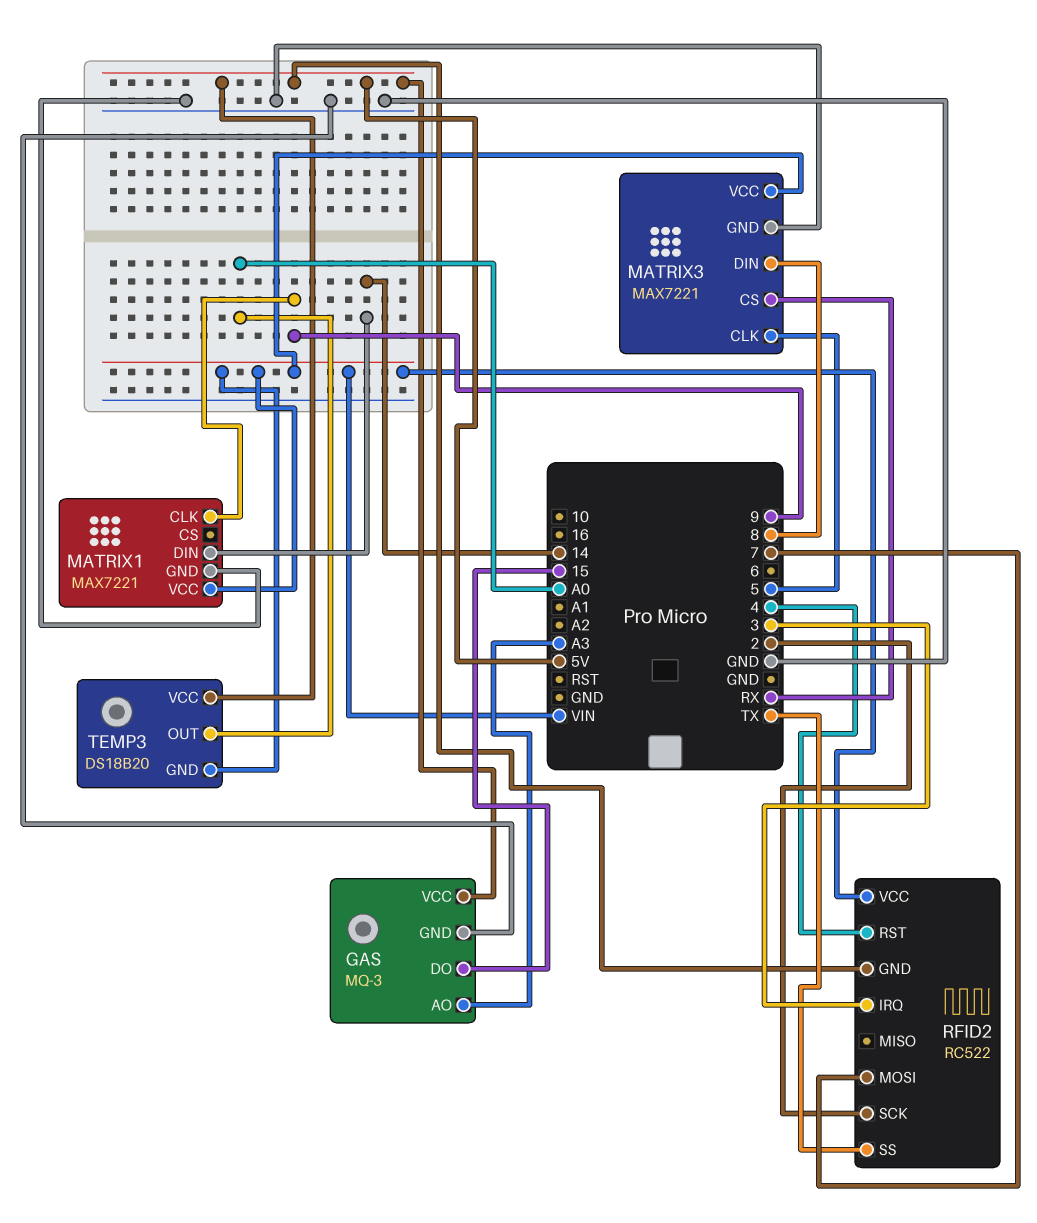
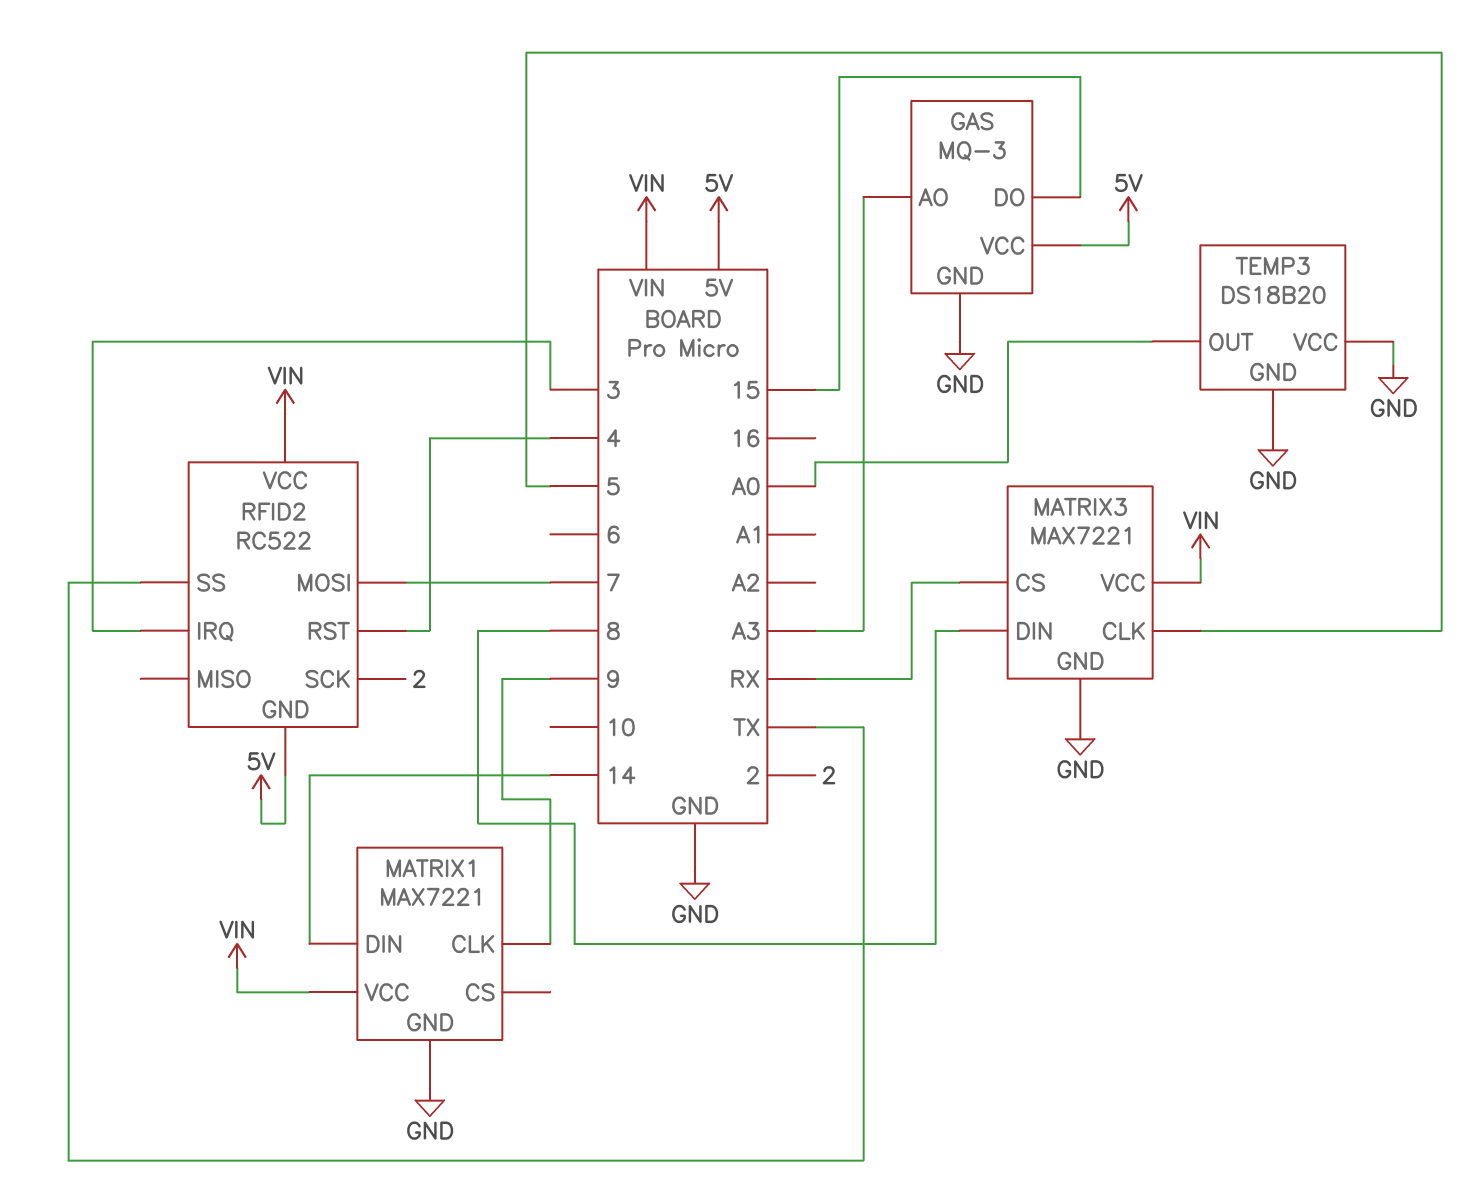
TEMP3 pin GND: VIN -> GND
TEMP3 pin VCC: 5V -> GND

